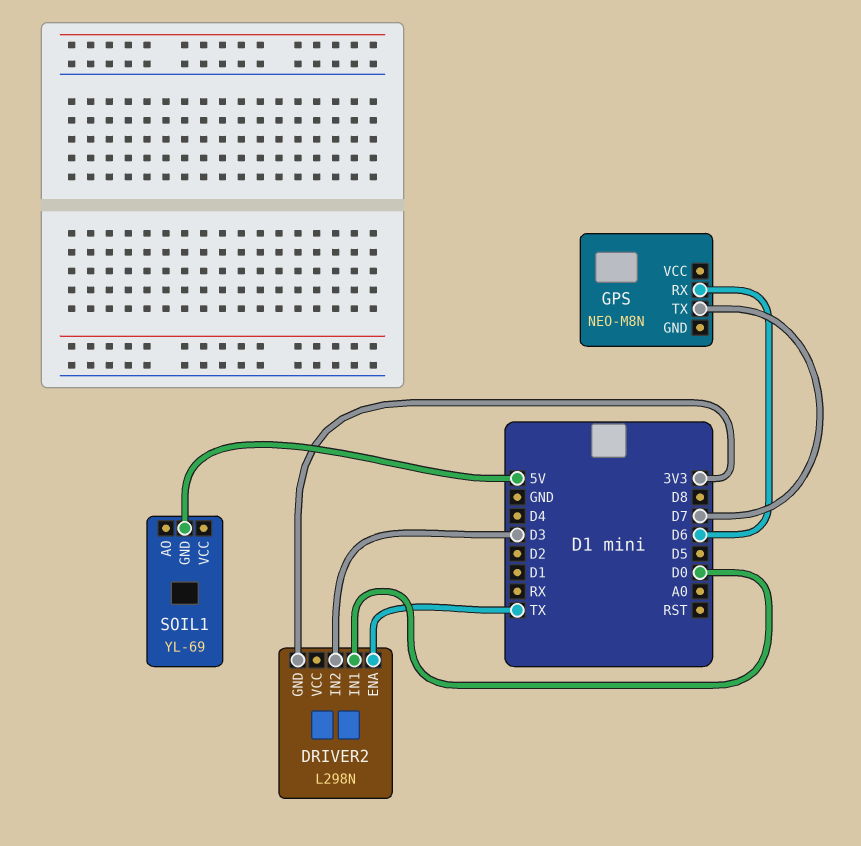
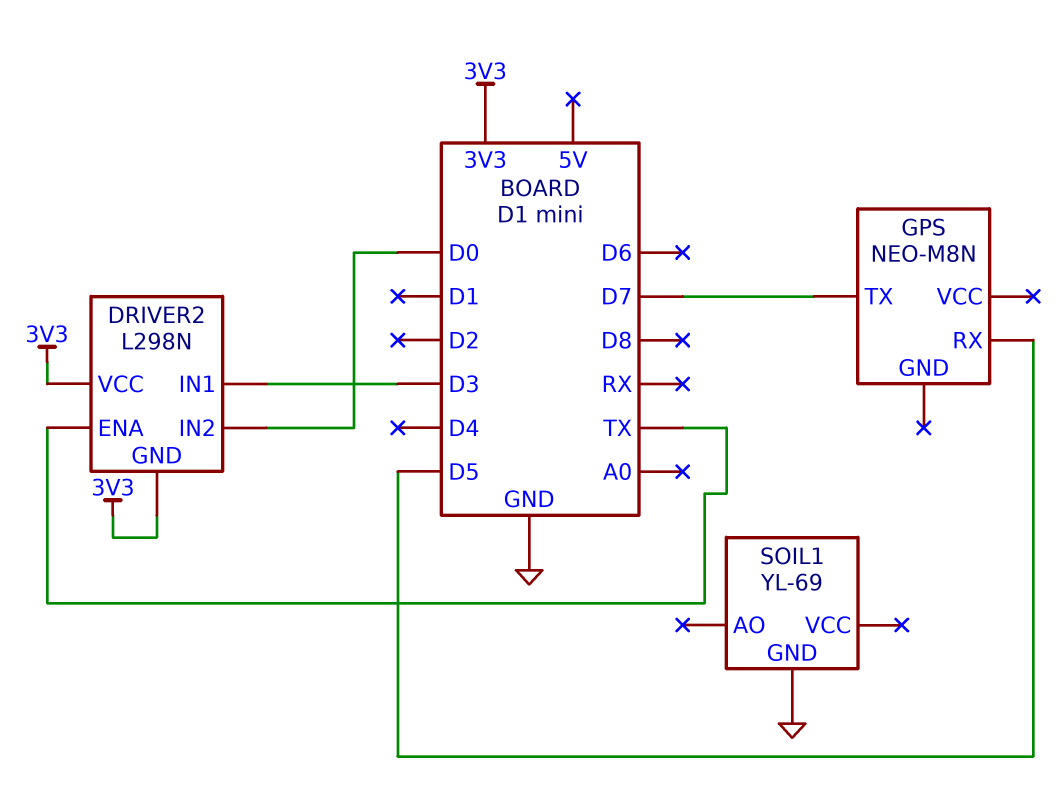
DRIVER2 pin IN1: D0 -> D3
DRIVER2 pin IN2: D3 -> D0
DRIVER2 pin VCC: none -> 3V3
GPS pin RX: D6 -> D5
SOIL1 pin GND: 5V -> GND

